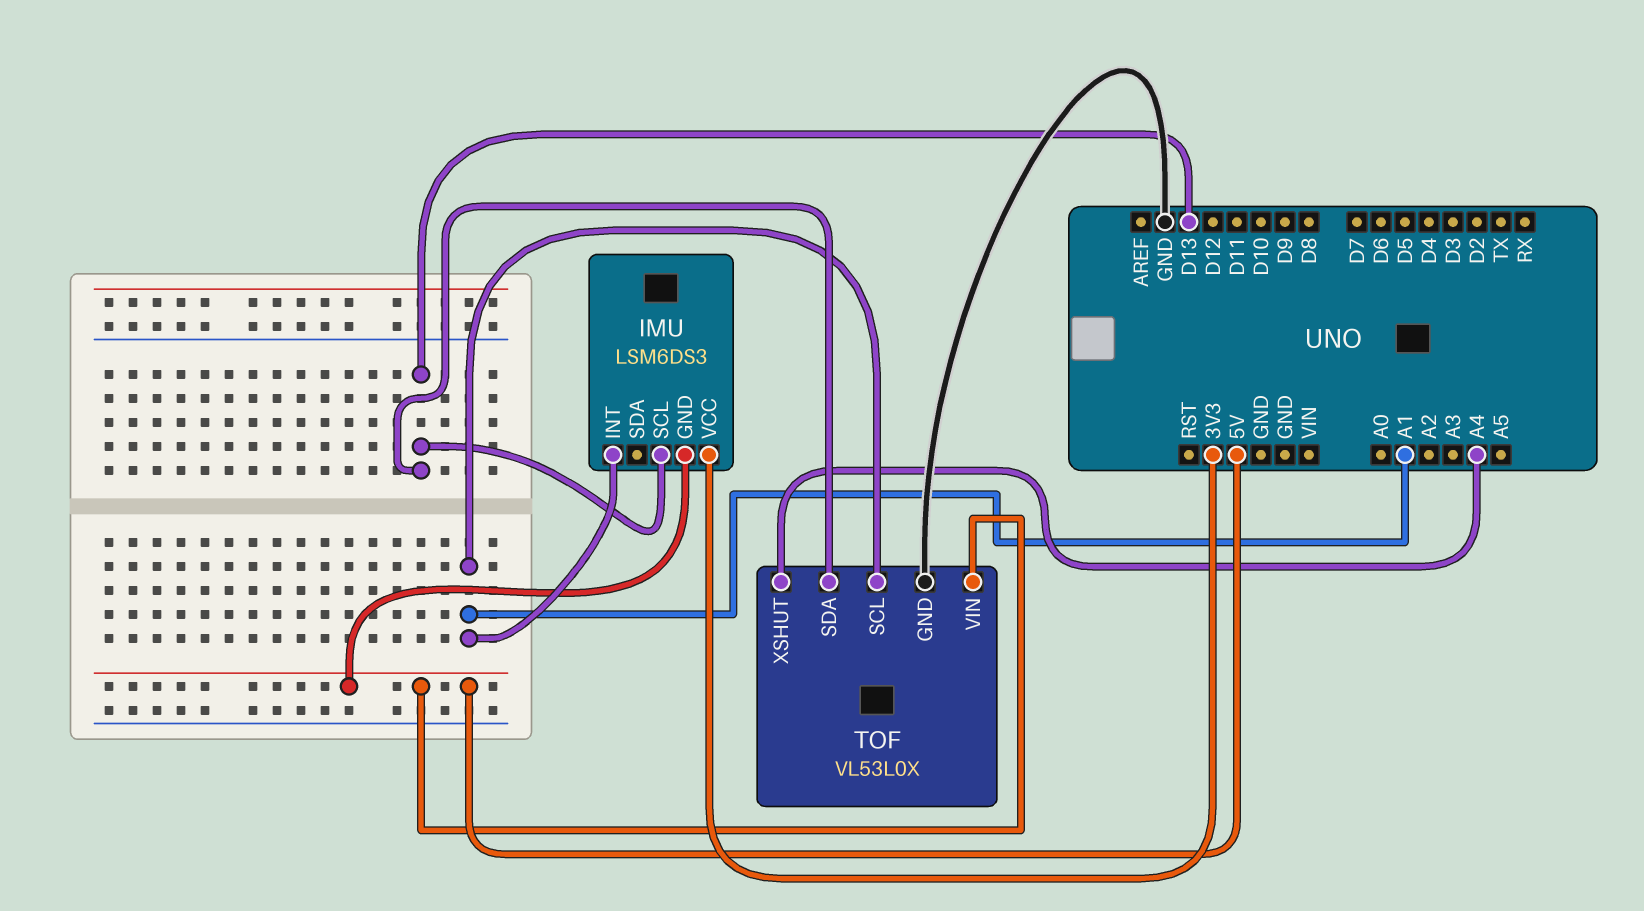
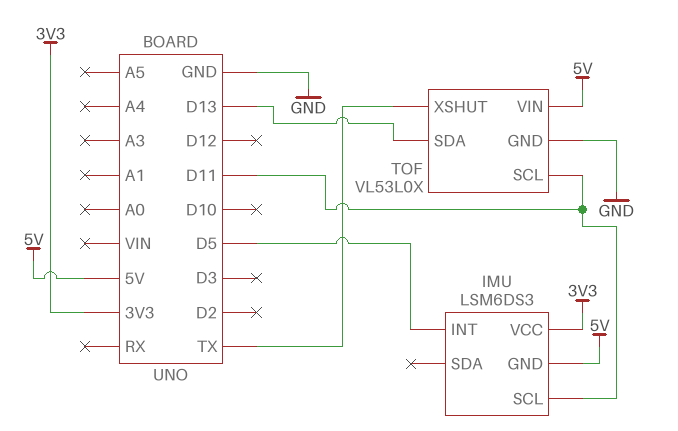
IMU pin INT: A1 -> D5
IMU pin SCL: D13 -> D11
TOF pin SCL: A1 -> D11
TOF pin XSHUT: A4 -> TX

